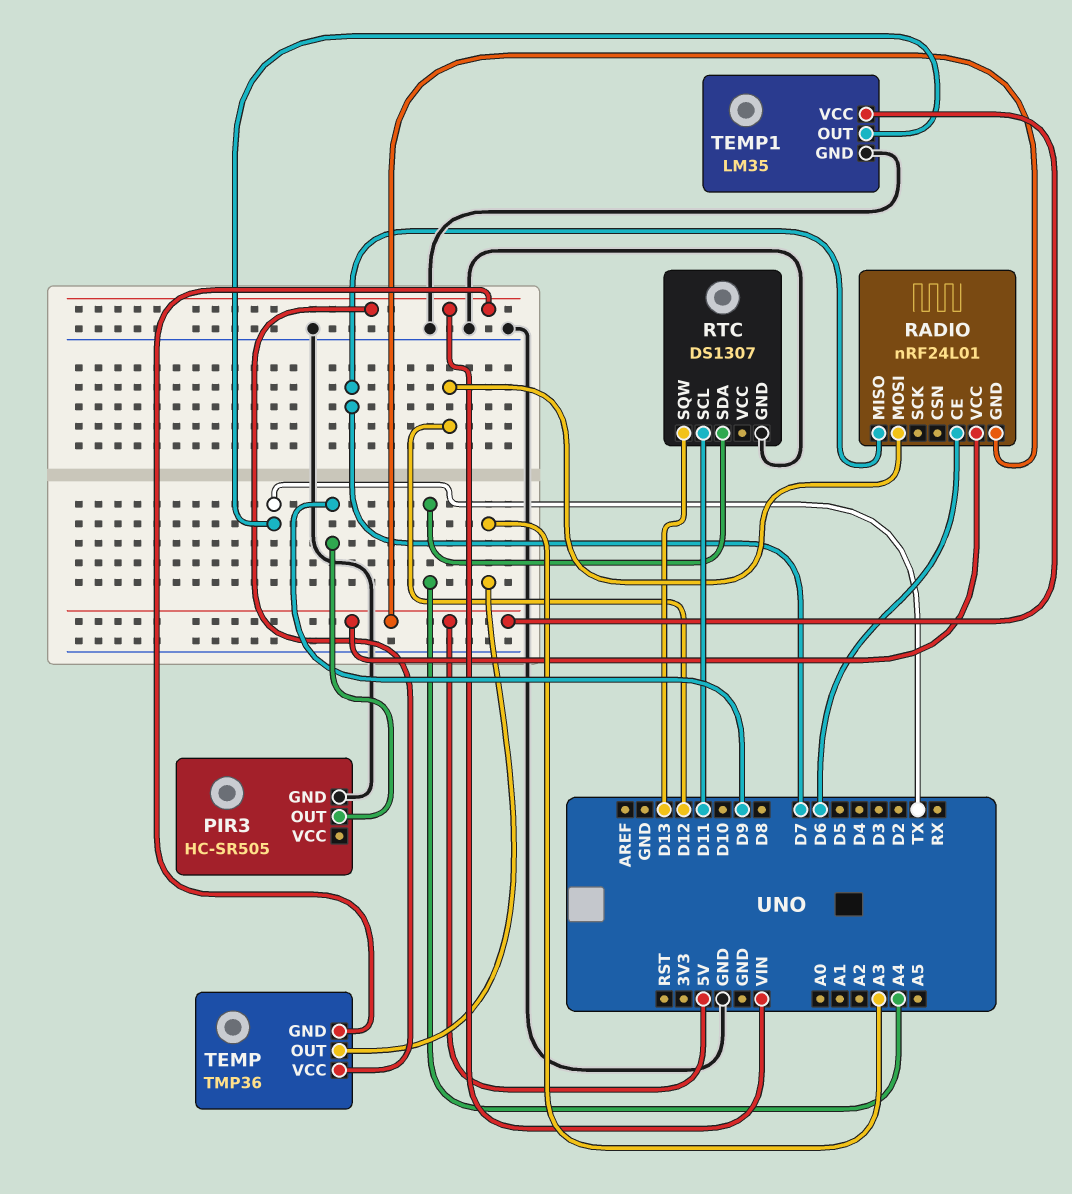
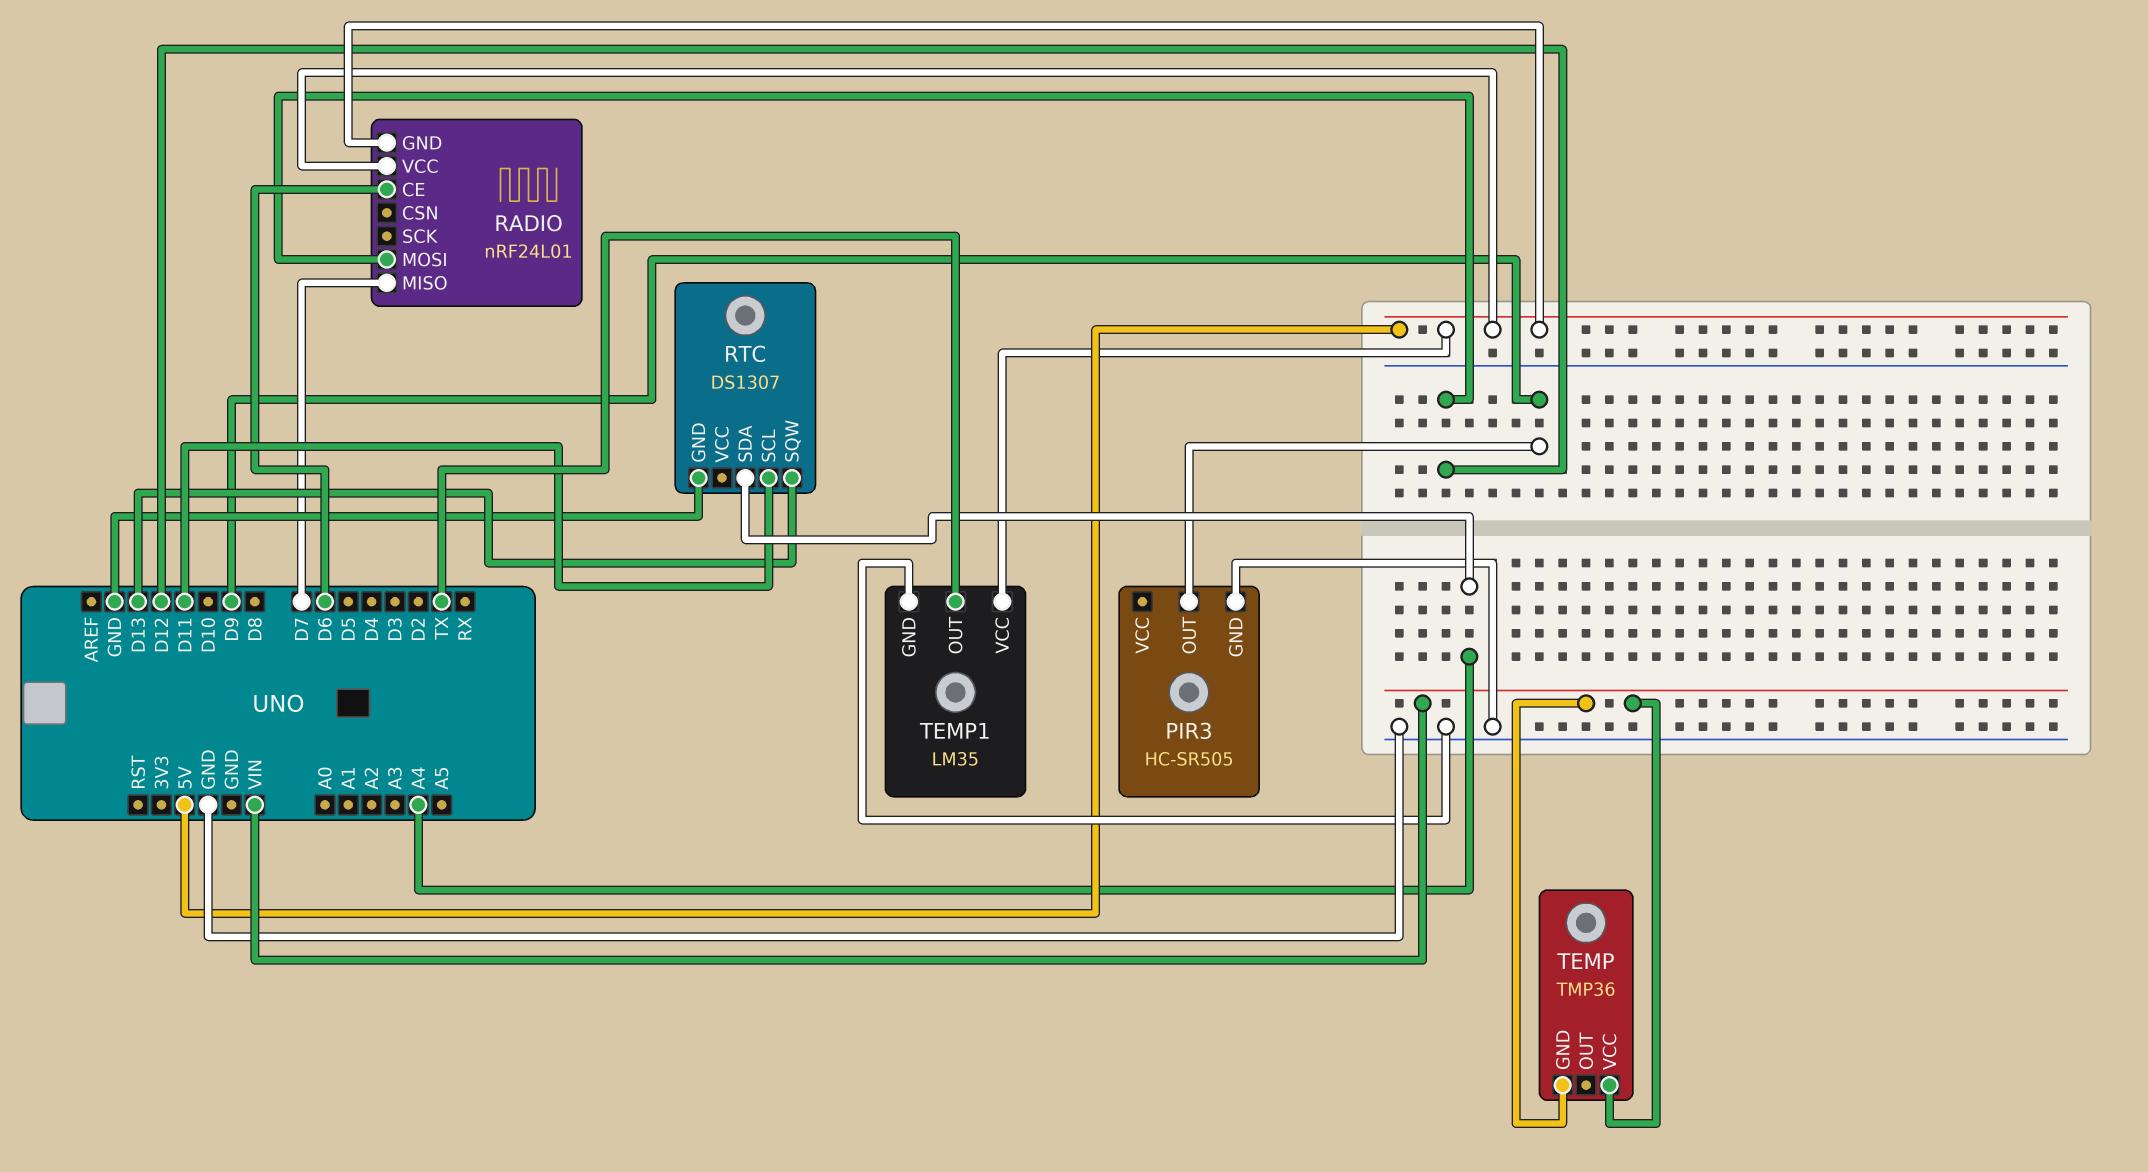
TEMP pin OUT: A3 -> none

